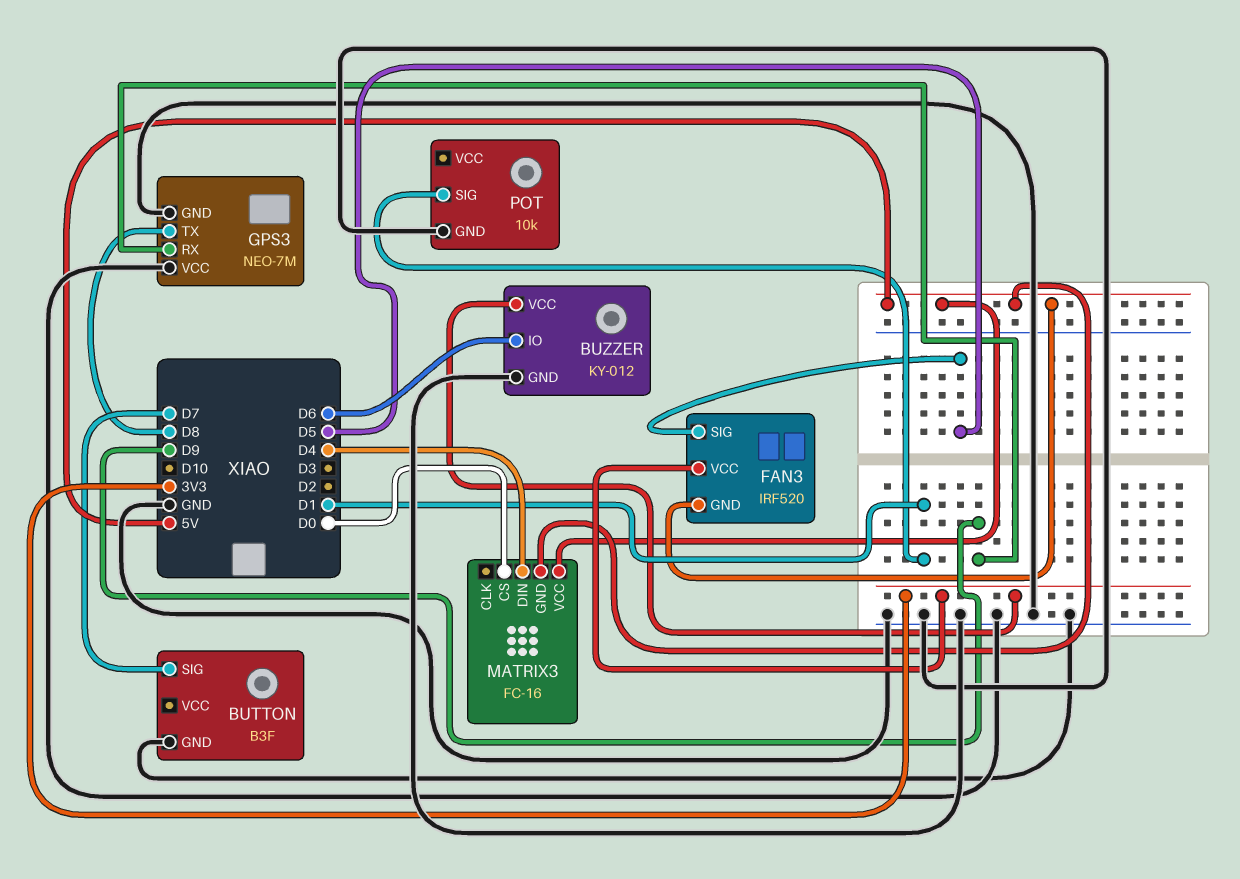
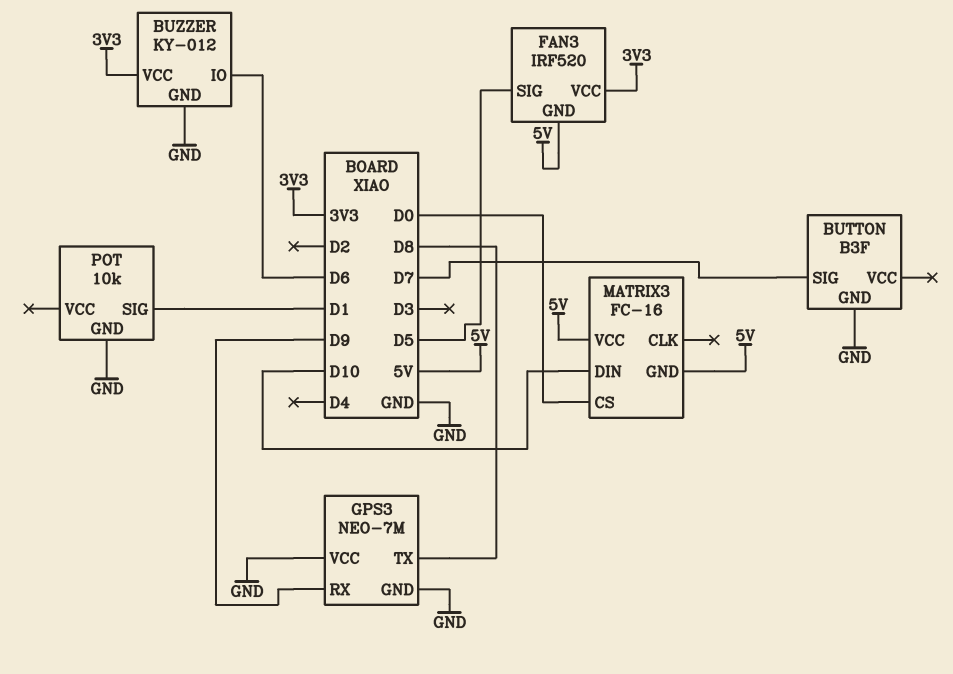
MATRIX3 pin DIN: D4 -> D10

